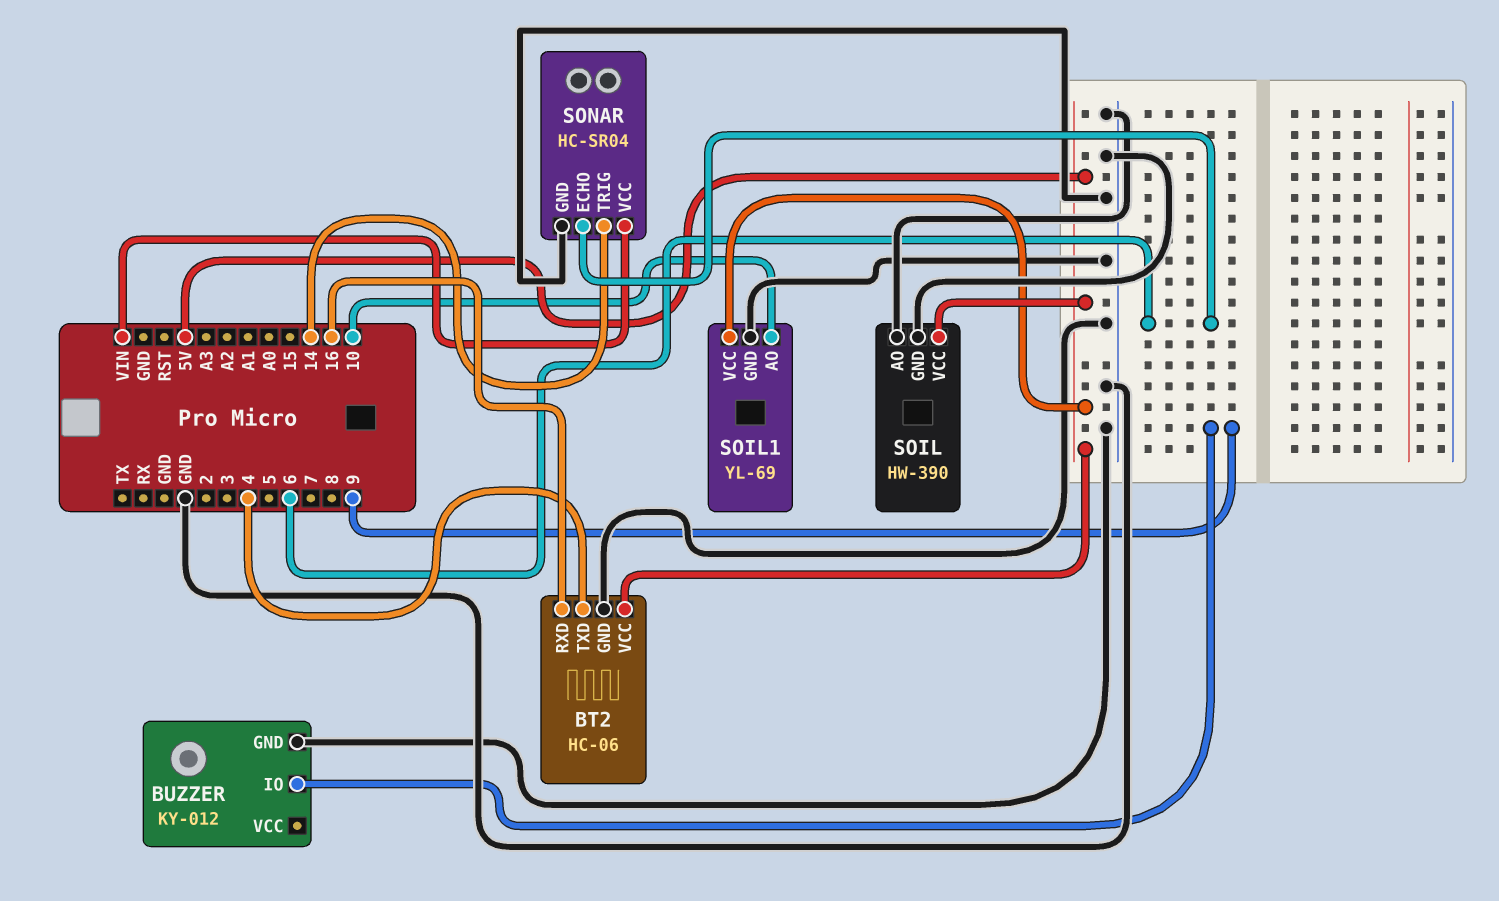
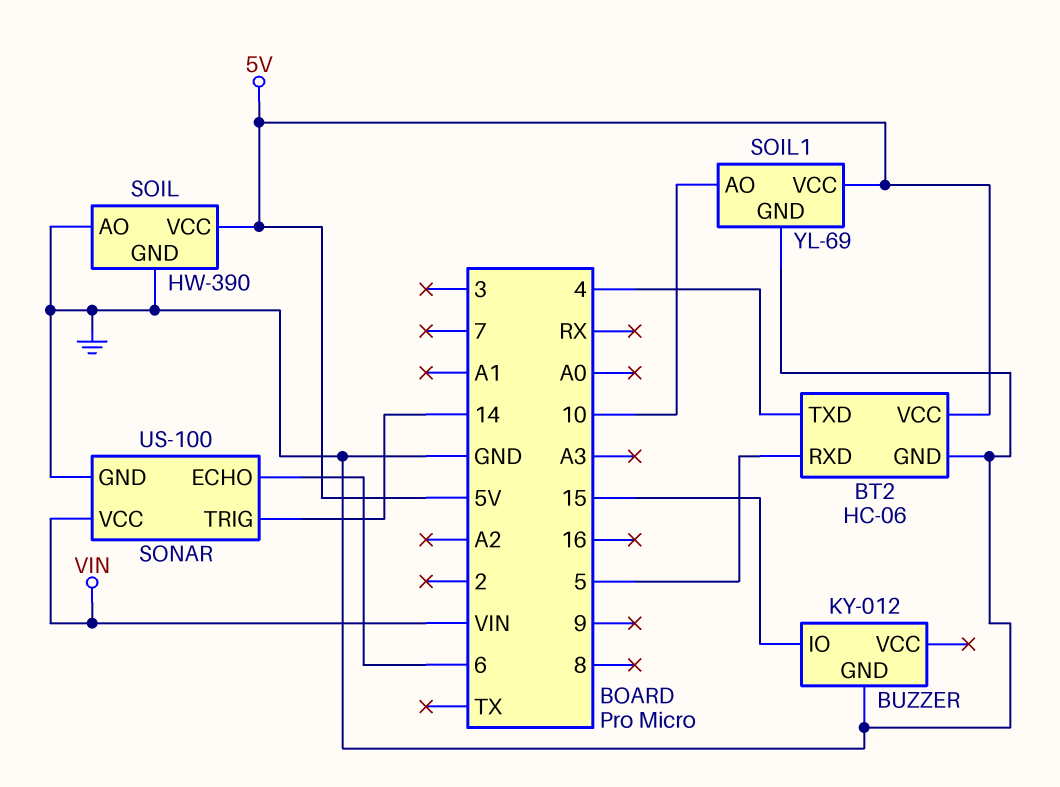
BT2 pin RXD: 16 -> 5
BUZZER pin IO: 9 -> 15
SONAR: HC-SR04 -> US-100

